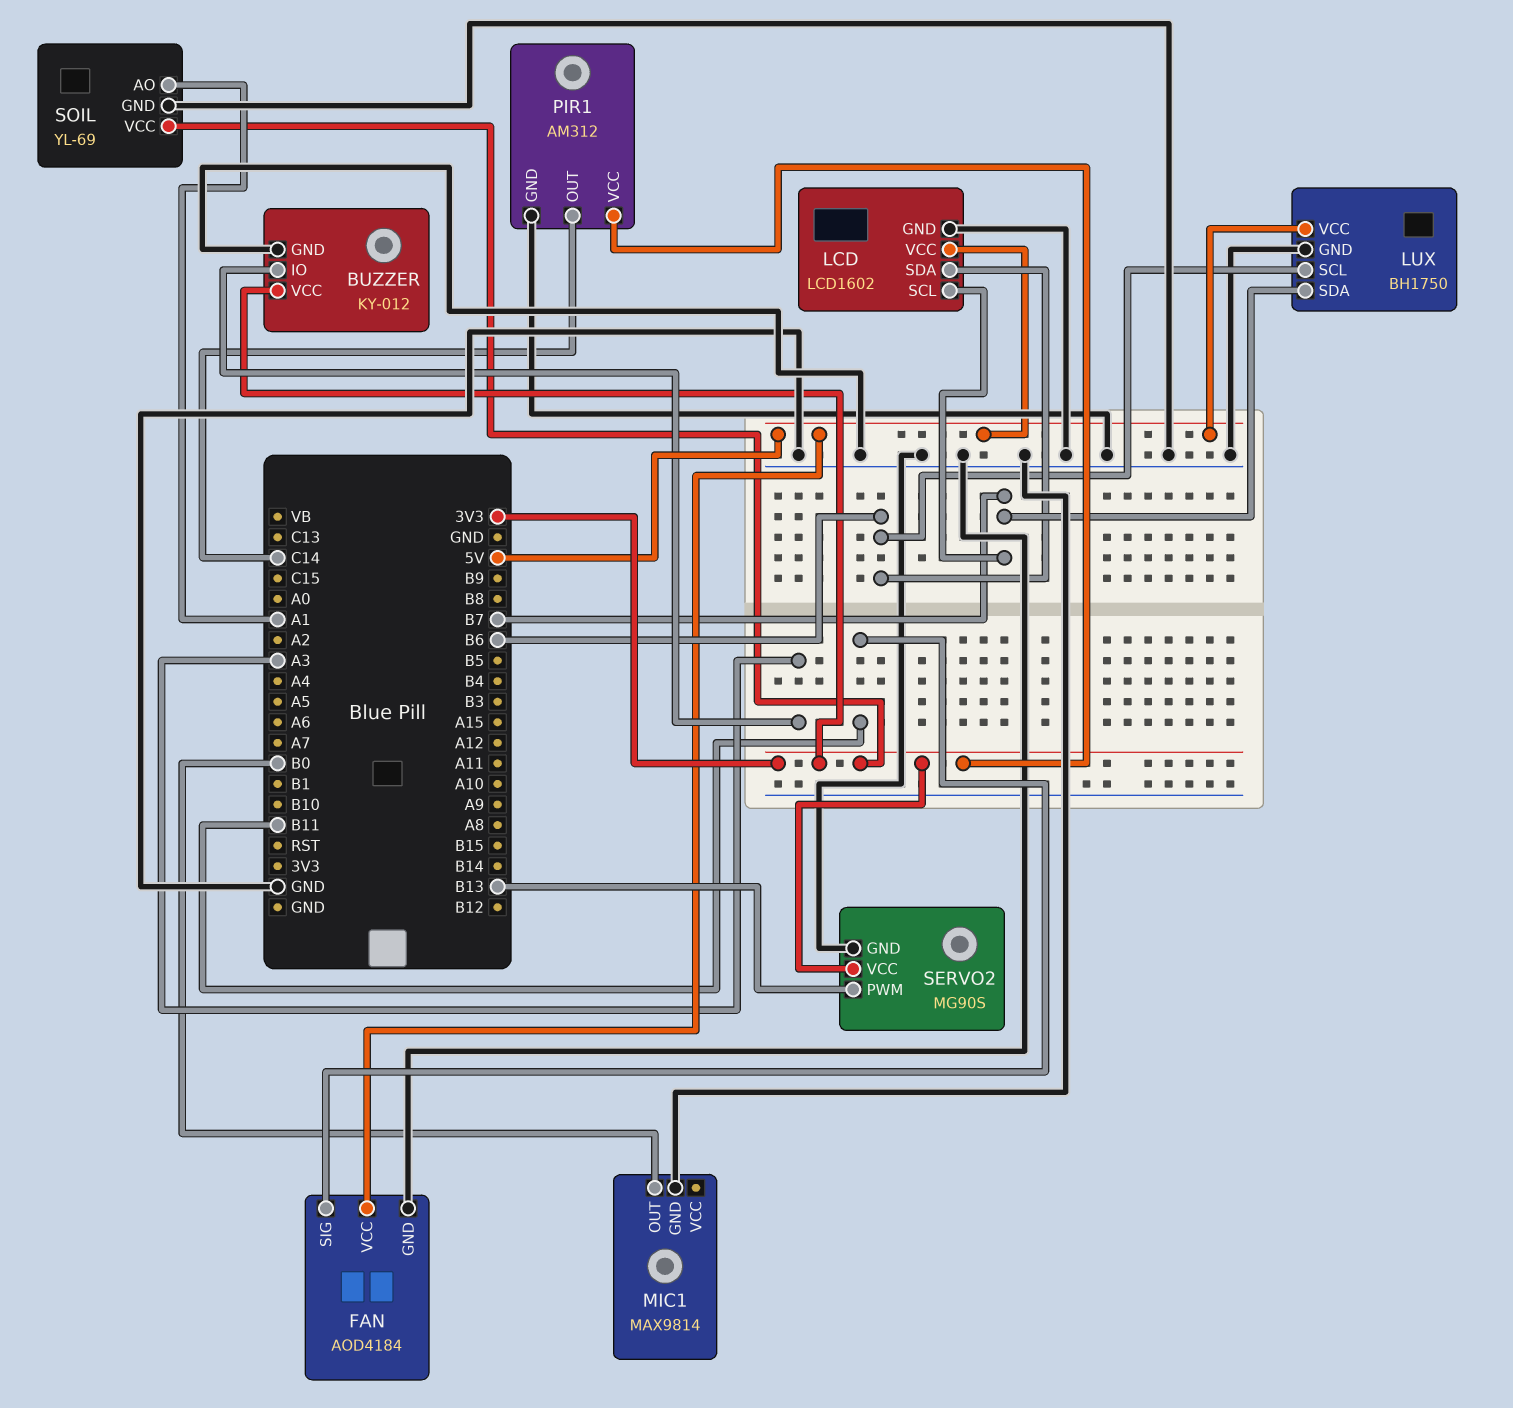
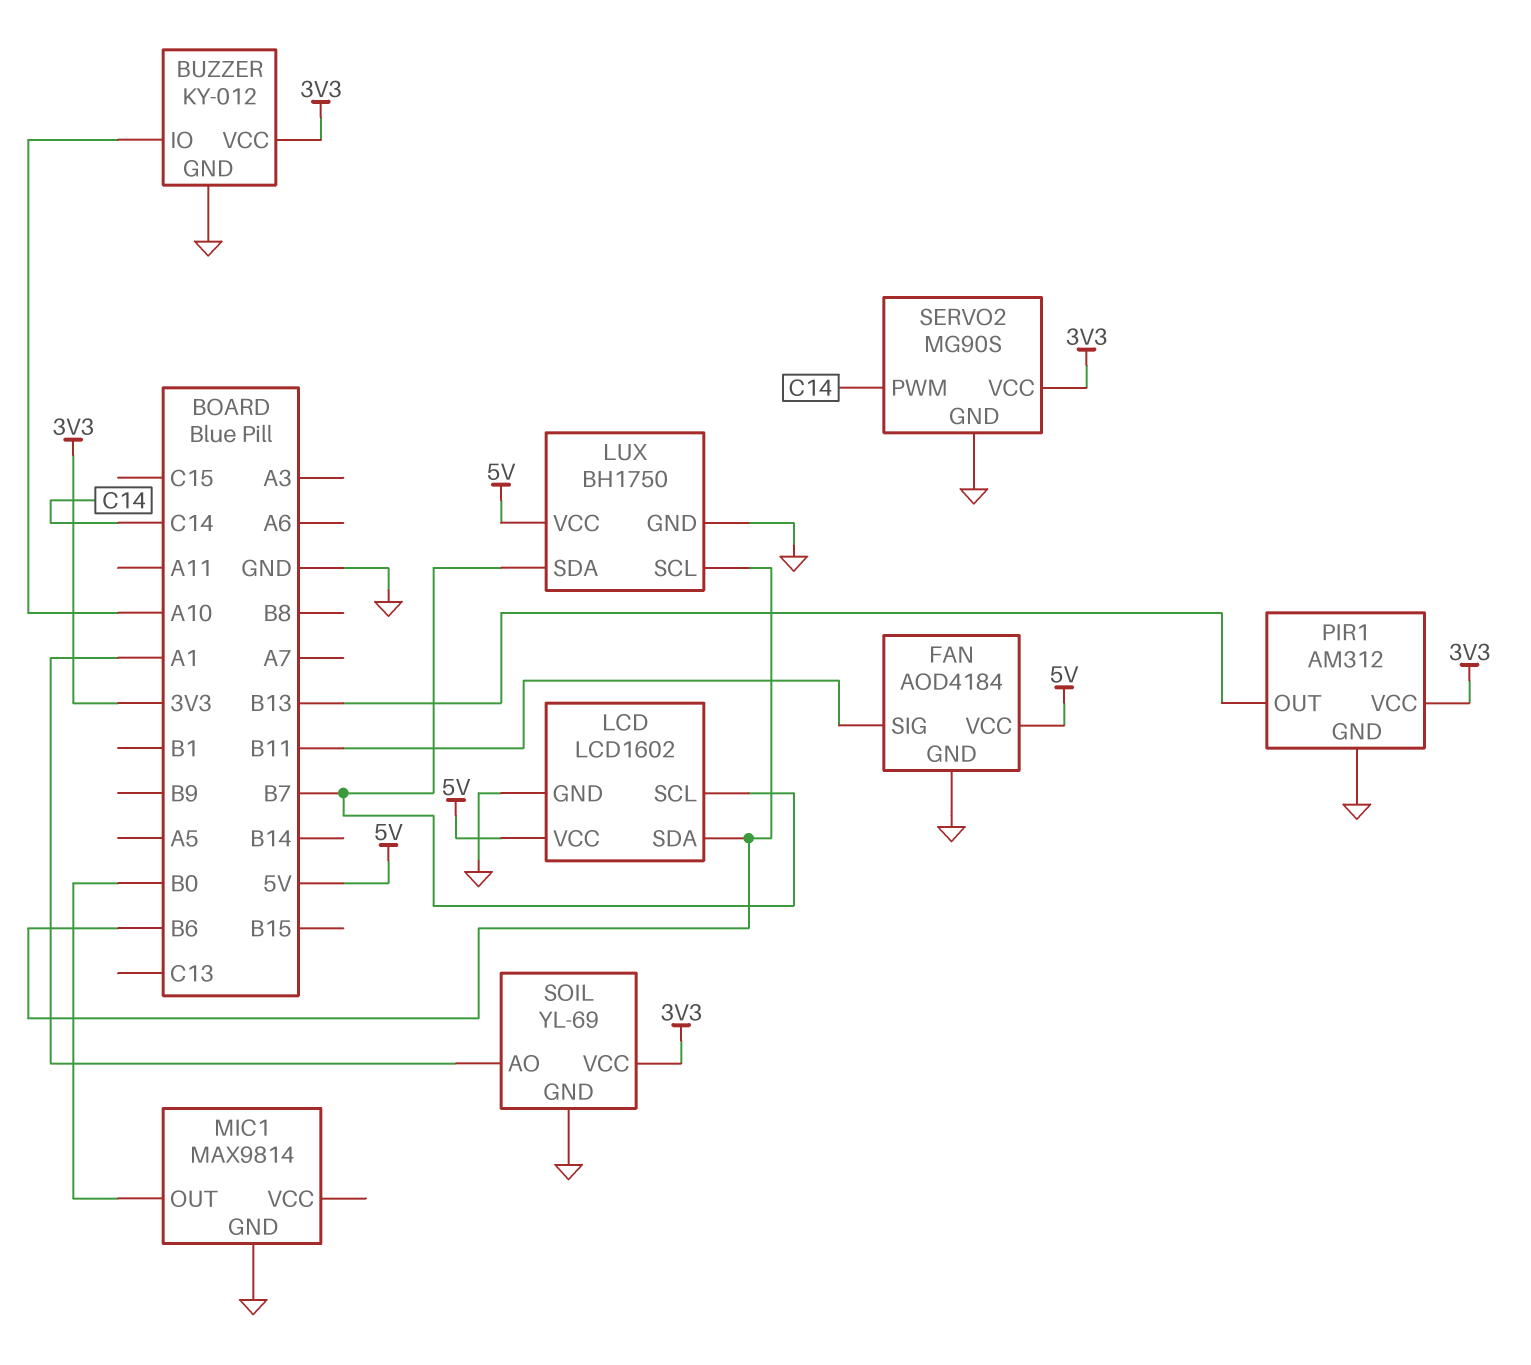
BUZZER pin IO: A3 -> A10
PIR1 pin OUT: C14 -> B13
SERVO2 pin PWM: B13 -> C14

